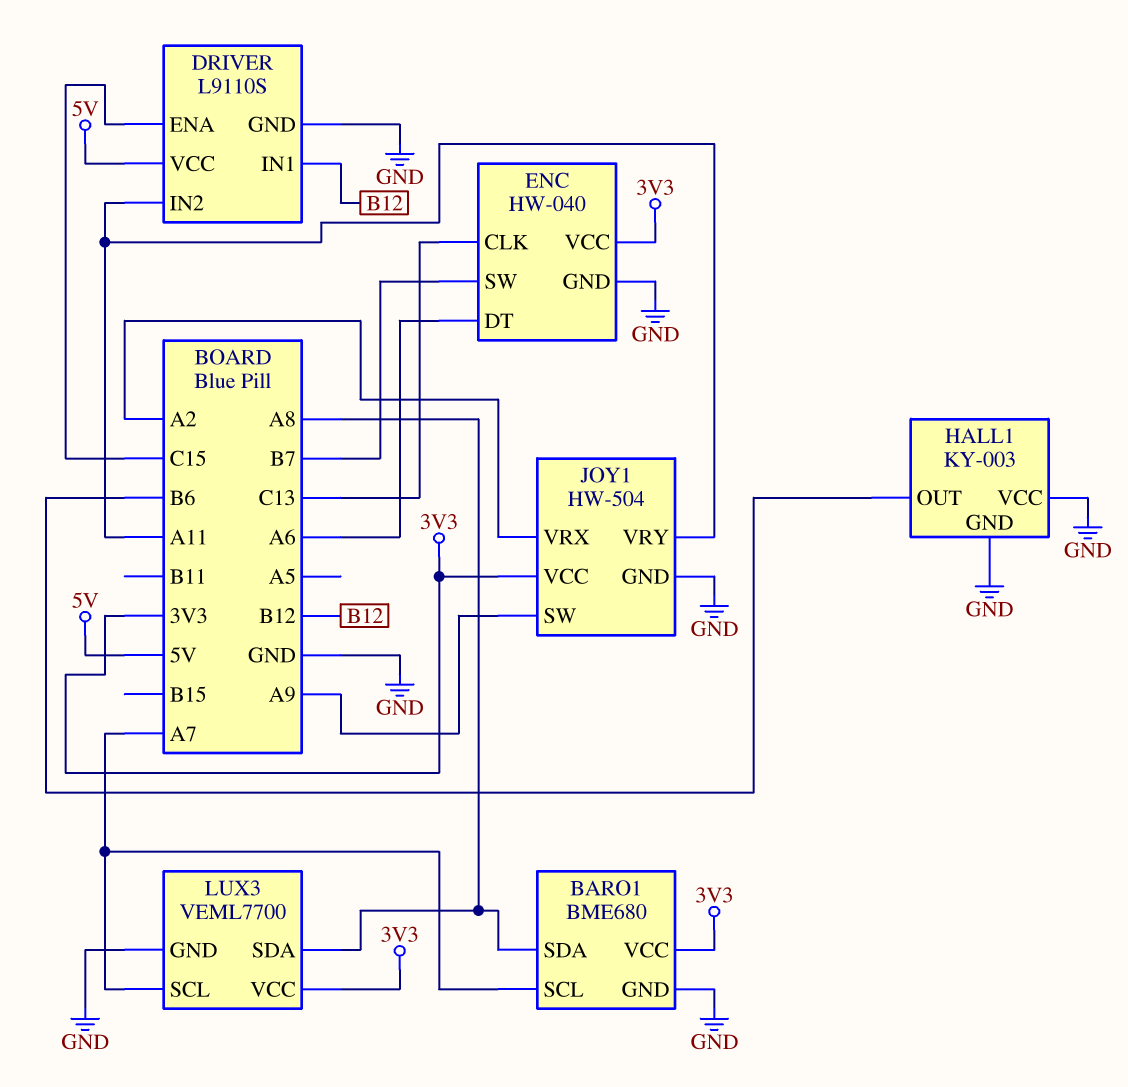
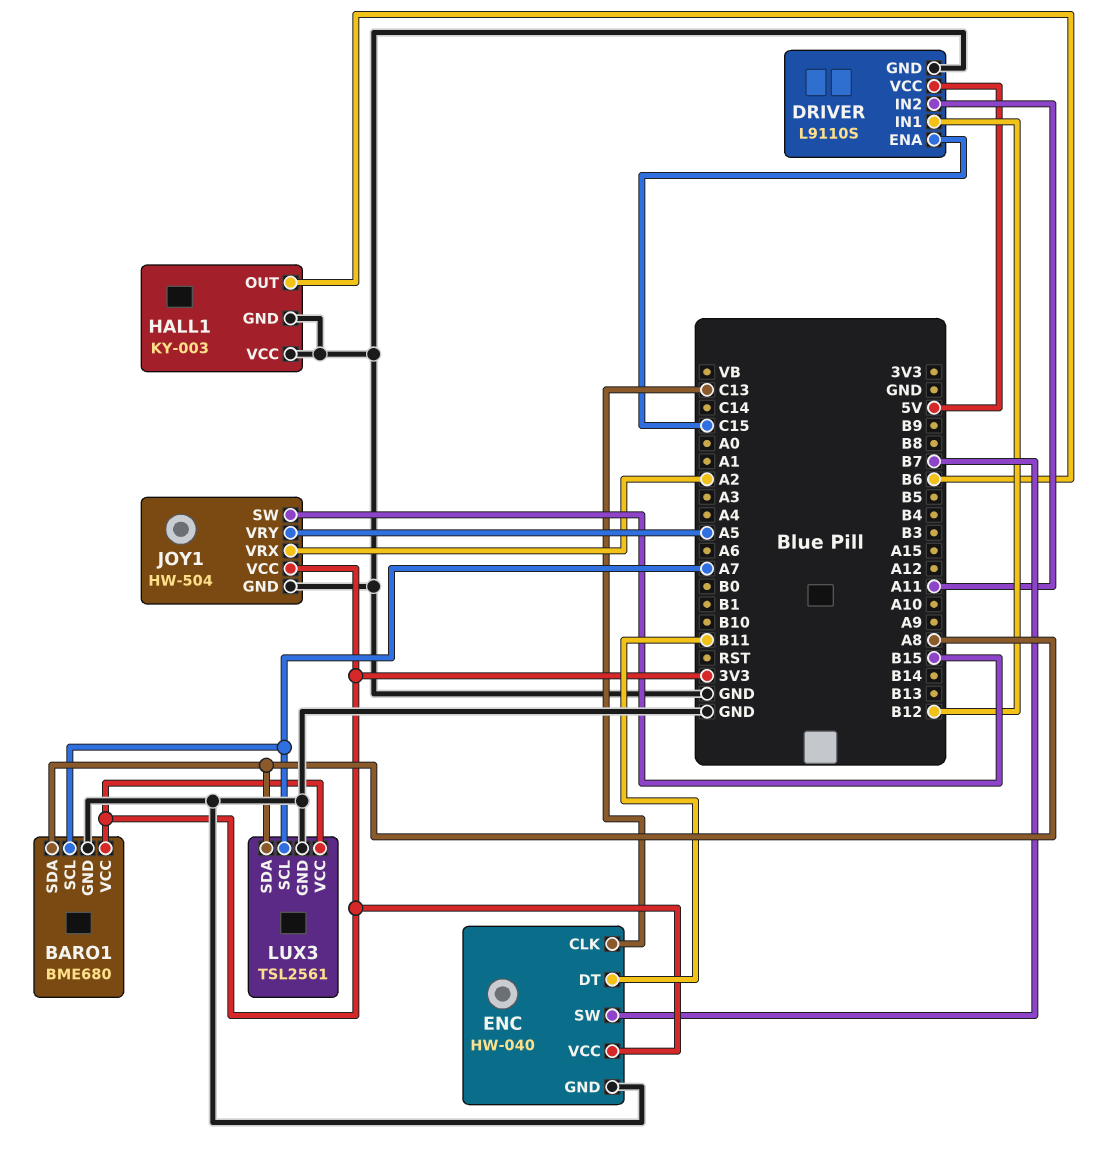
ENC pin DT: A6 -> B11
JOY1 pin SW: A9 -> B15
JOY1 pin VRY: A11 -> A5
LUX3: VEML7700 -> TSL2561

